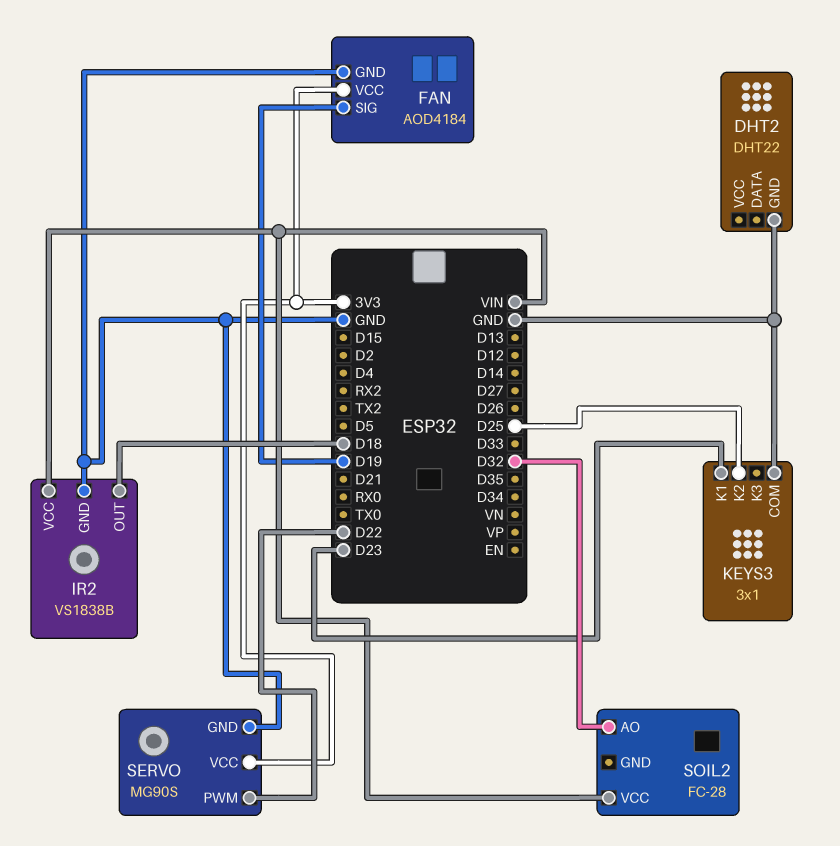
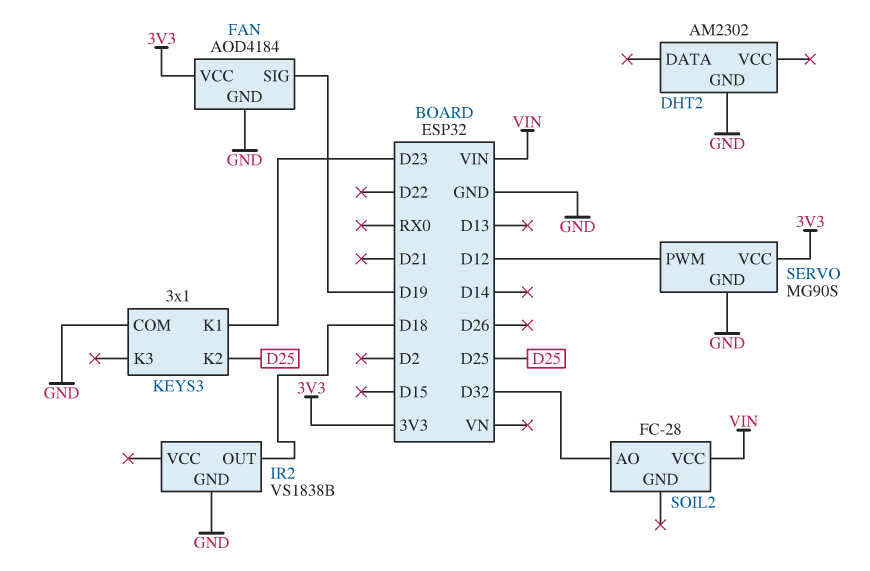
DHT2: DHT22 -> AM2302
IR2 pin VCC: VIN -> none
SERVO pin PWM: D22 -> D12

